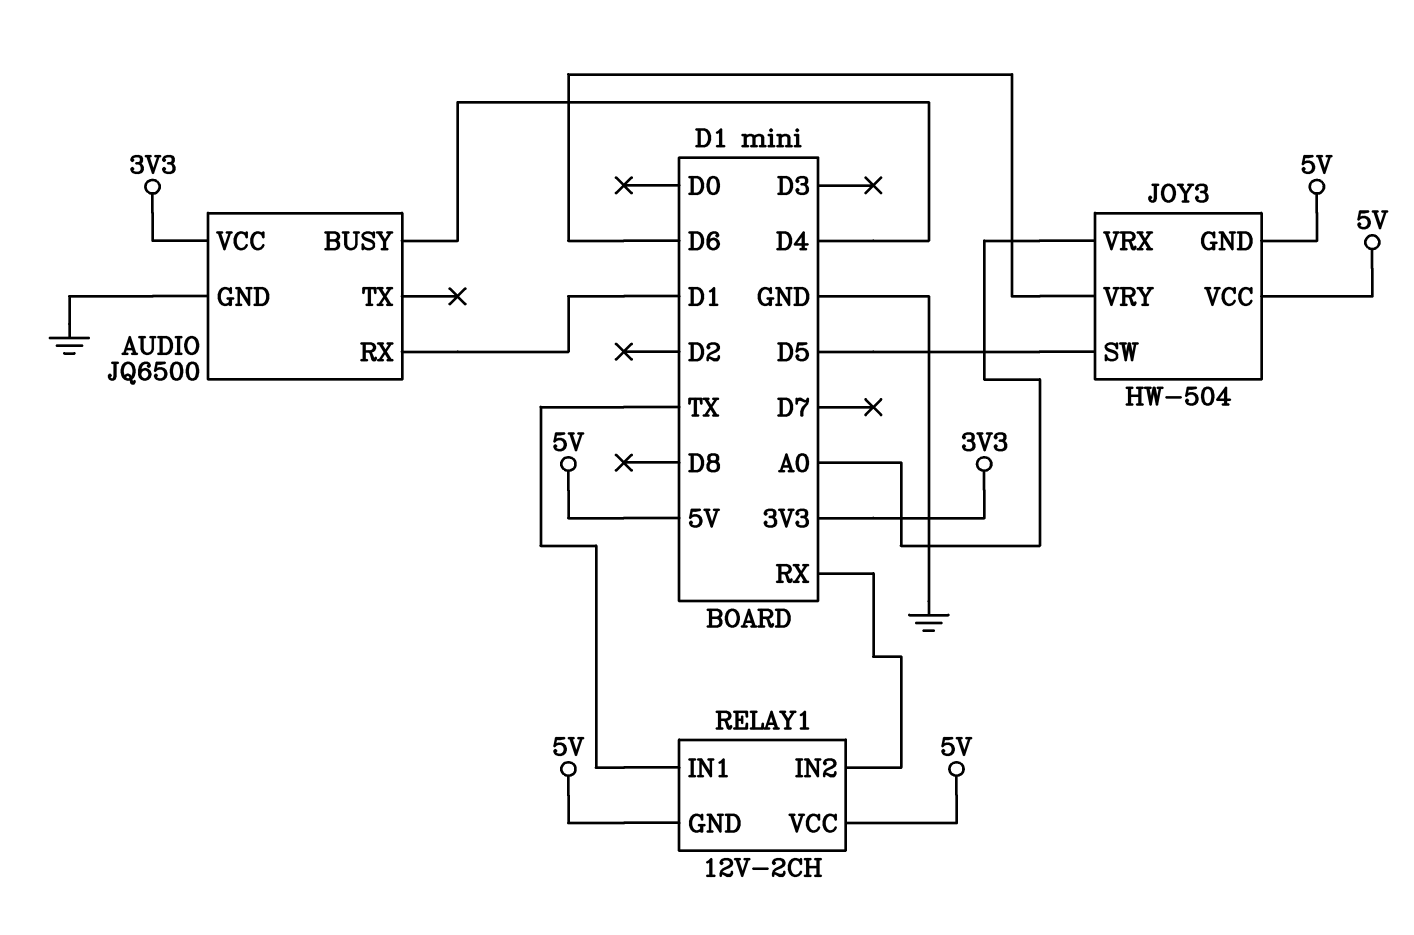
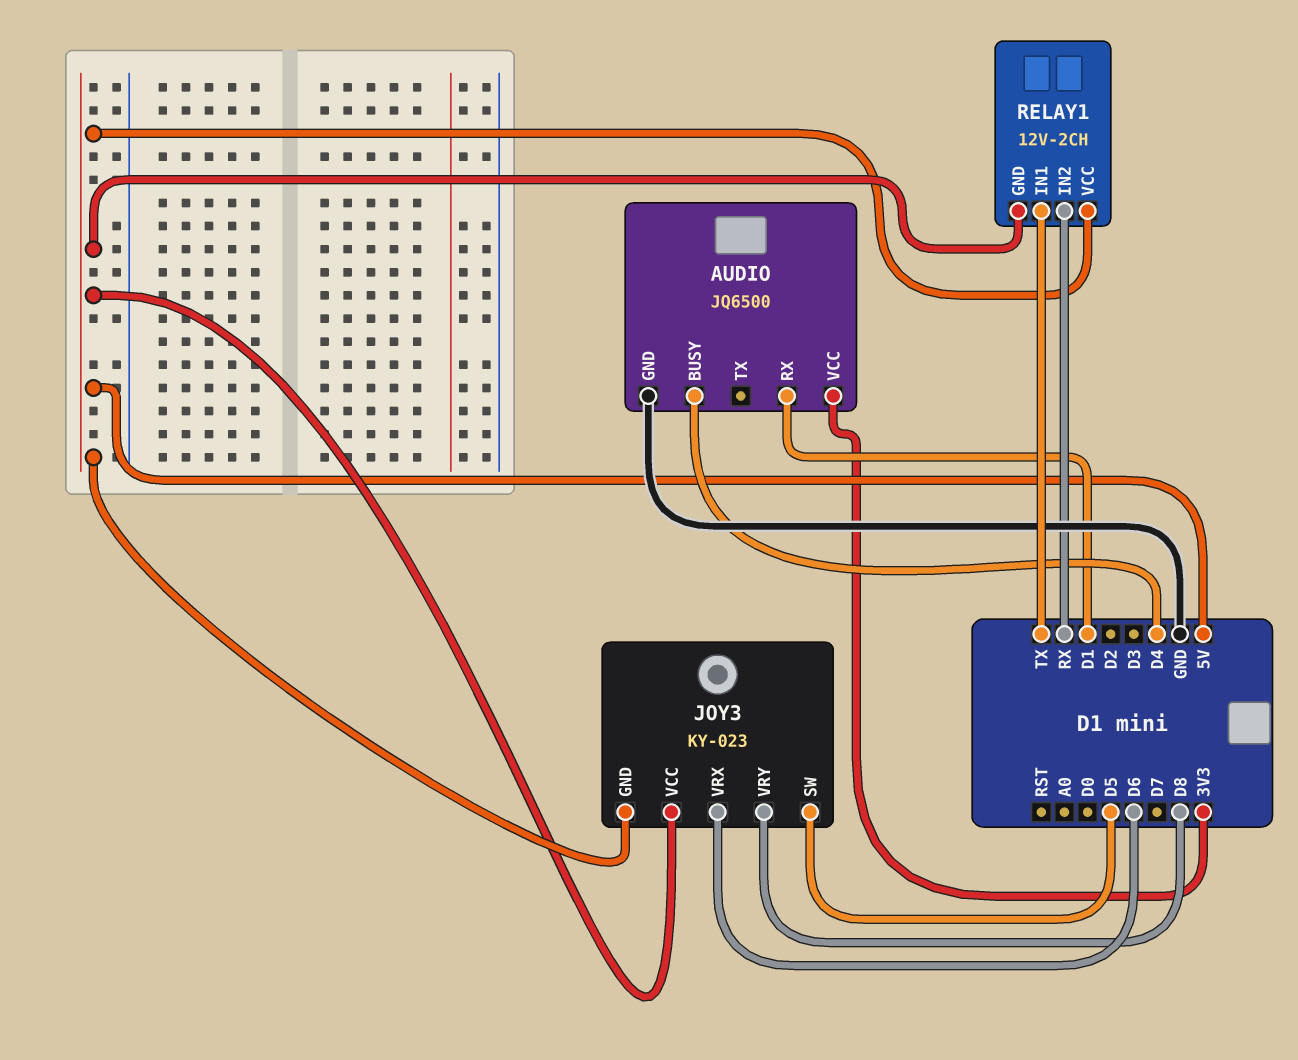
JOY3: HW-504 -> KY-023
JOY3 pin VRX: A0 -> D6
JOY3 pin VRY: D6 -> D8

